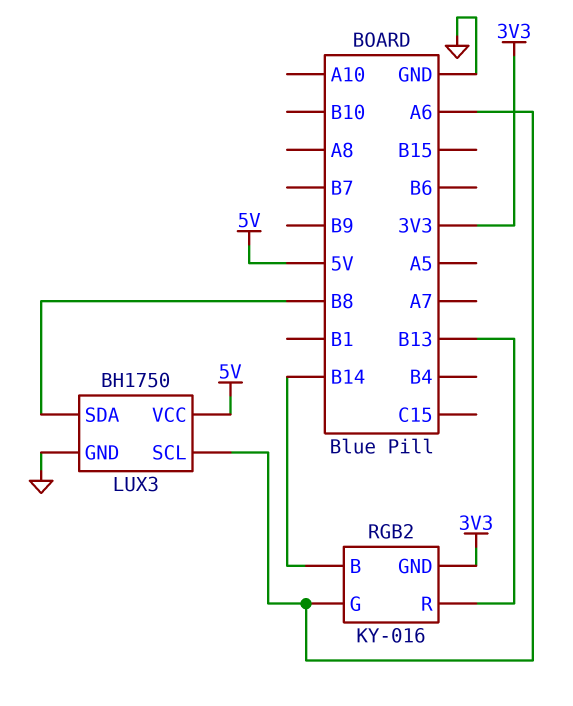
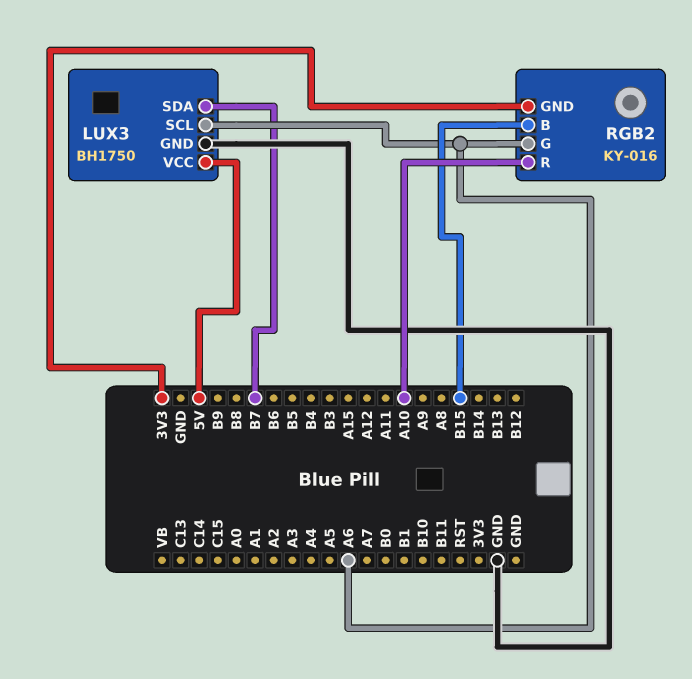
LUX3 pin SDA: B8 -> B7
RGB2 pin B: B14 -> B15
RGB2 pin R: B13 -> A10

